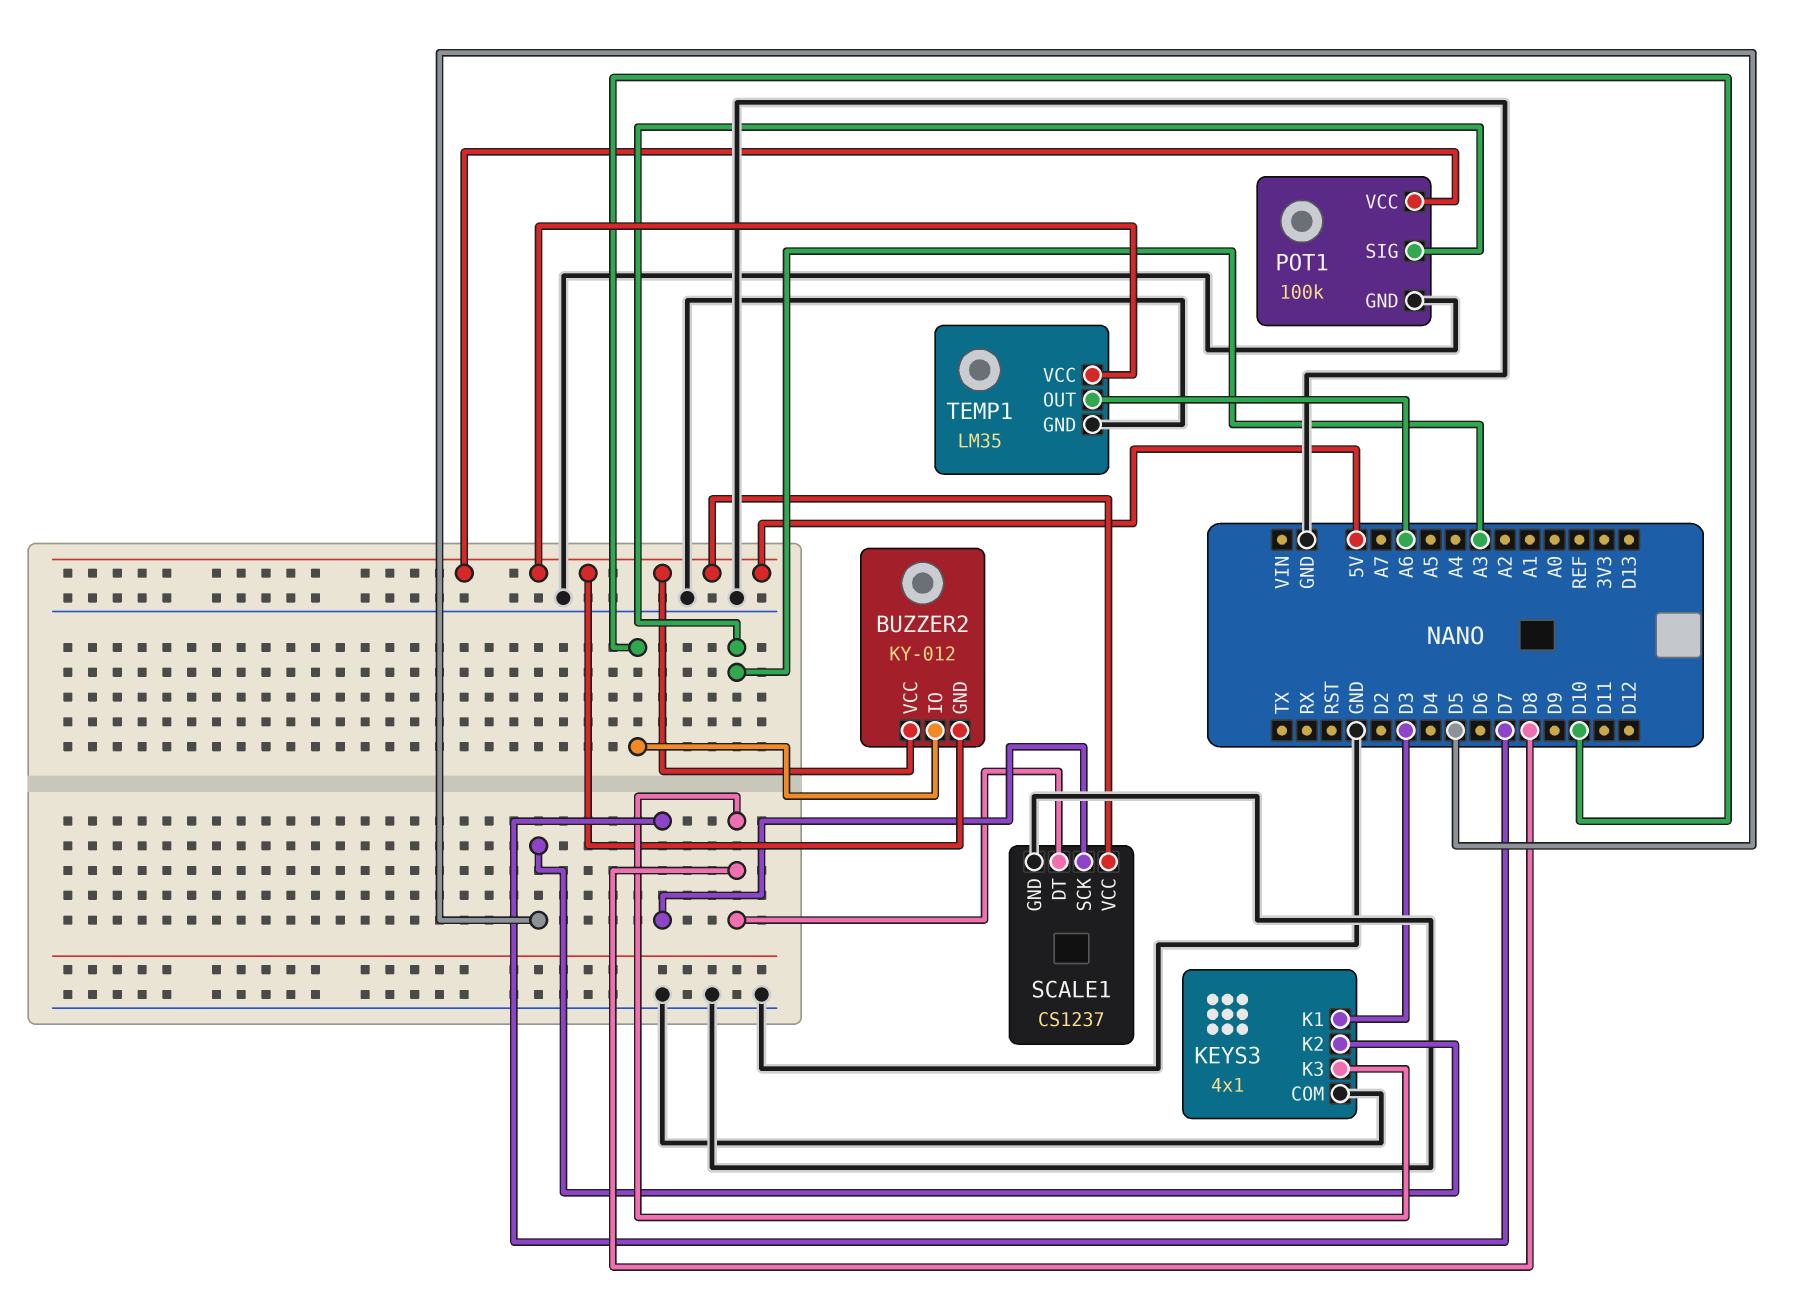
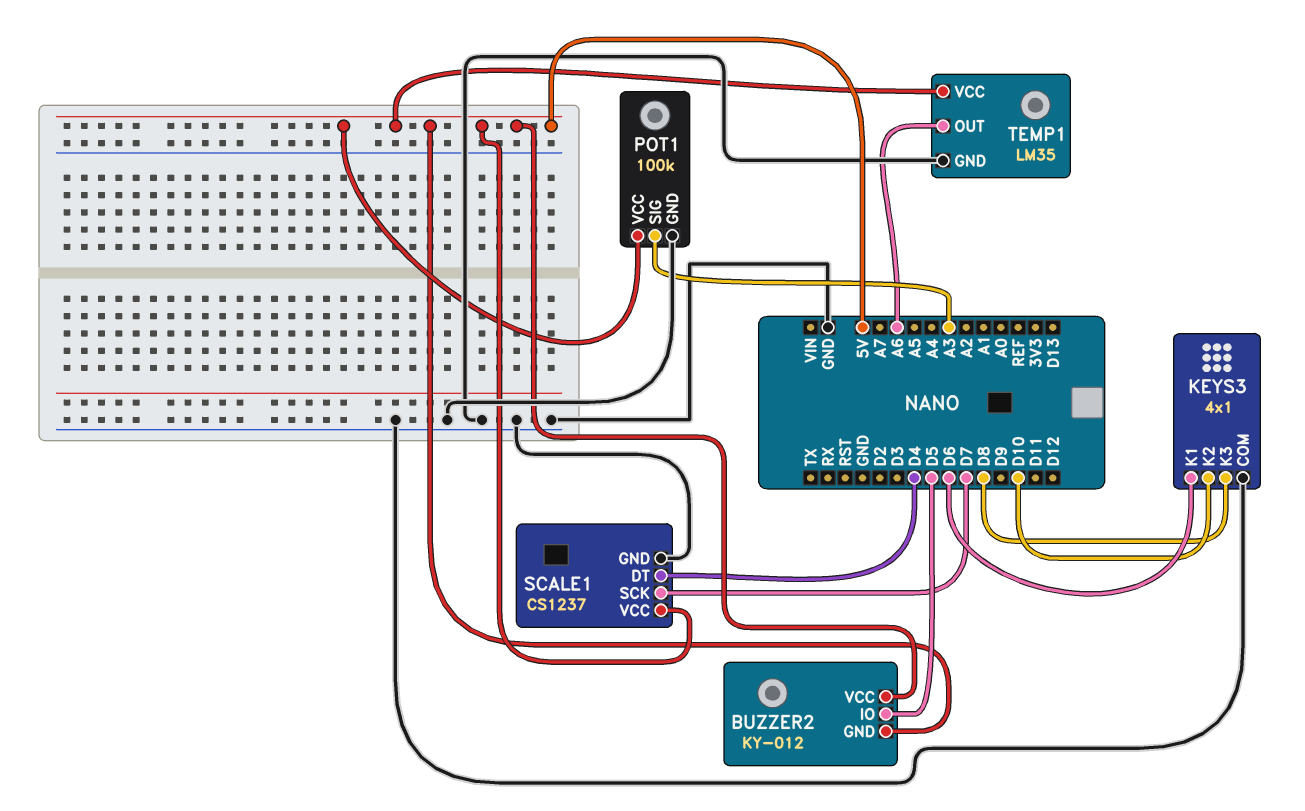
BUZZER2 pin IO: D10 -> D5
KEYS3 pin K1: D3 -> D6
KEYS3 pin K2: D5 -> D10
SCALE1 pin DT: D8 -> D4

